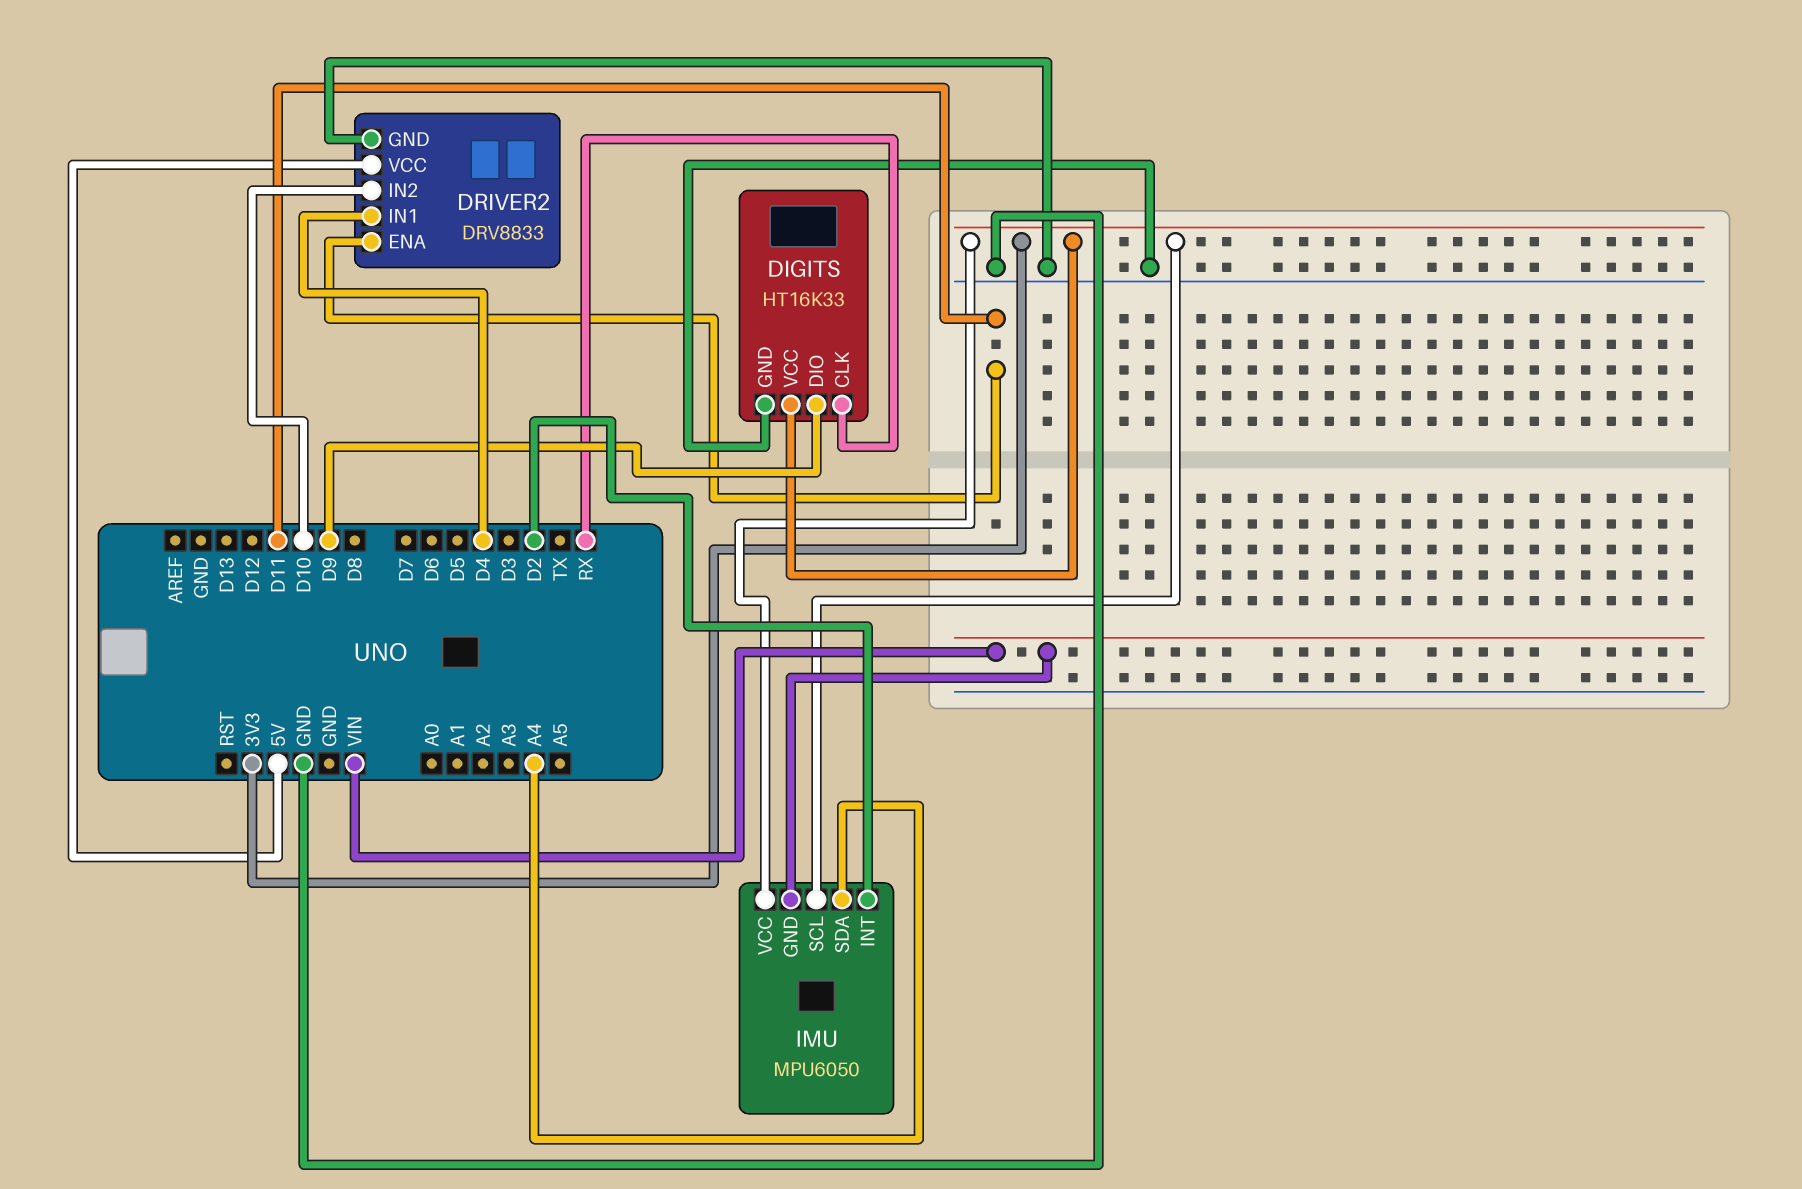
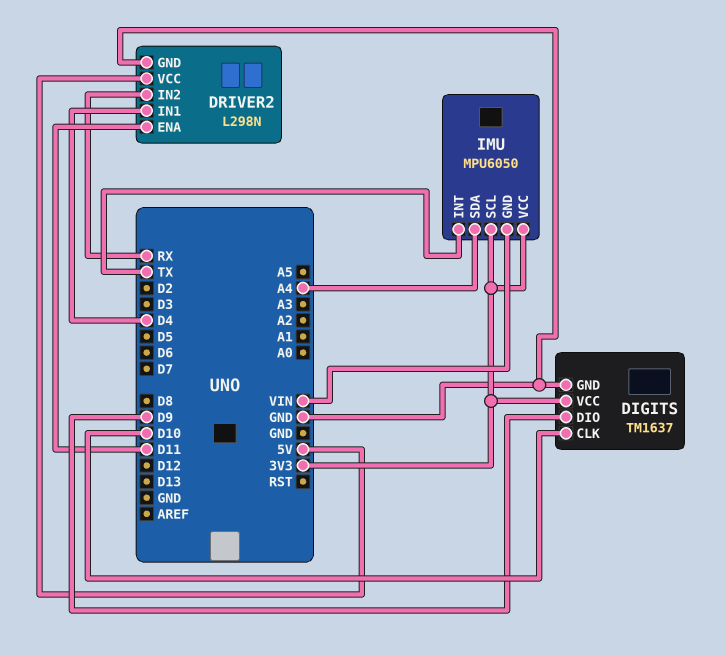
DIGITS: HT16K33 -> TM1637
DIGITS pin CLK: RX -> D10
DRIVER2: DRV8833 -> L298N
DRIVER2 pin IN2: D10 -> RX
IMU pin INT: D2 -> TX

